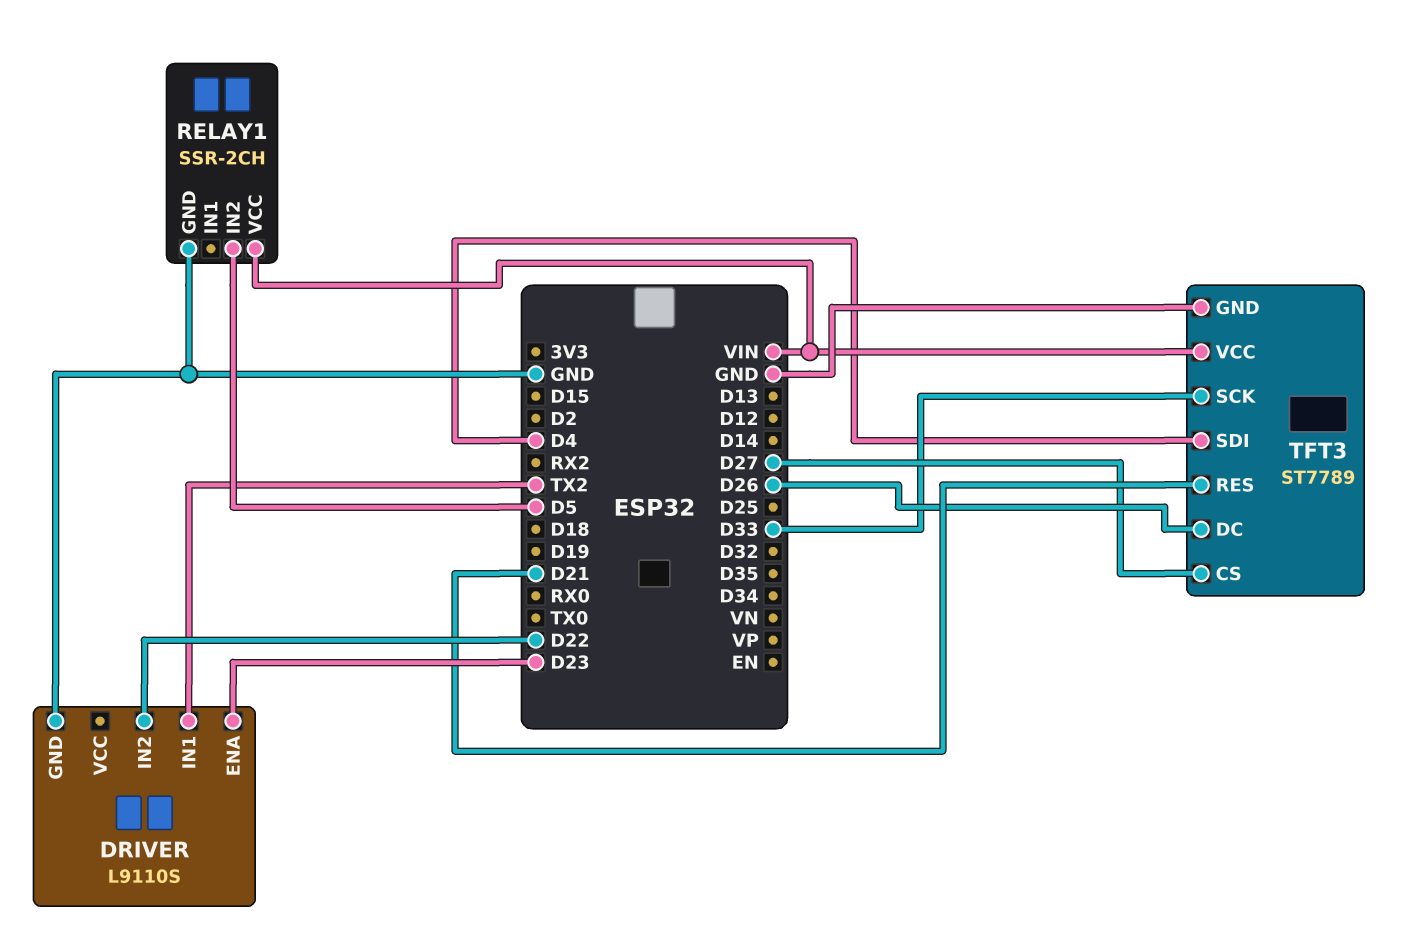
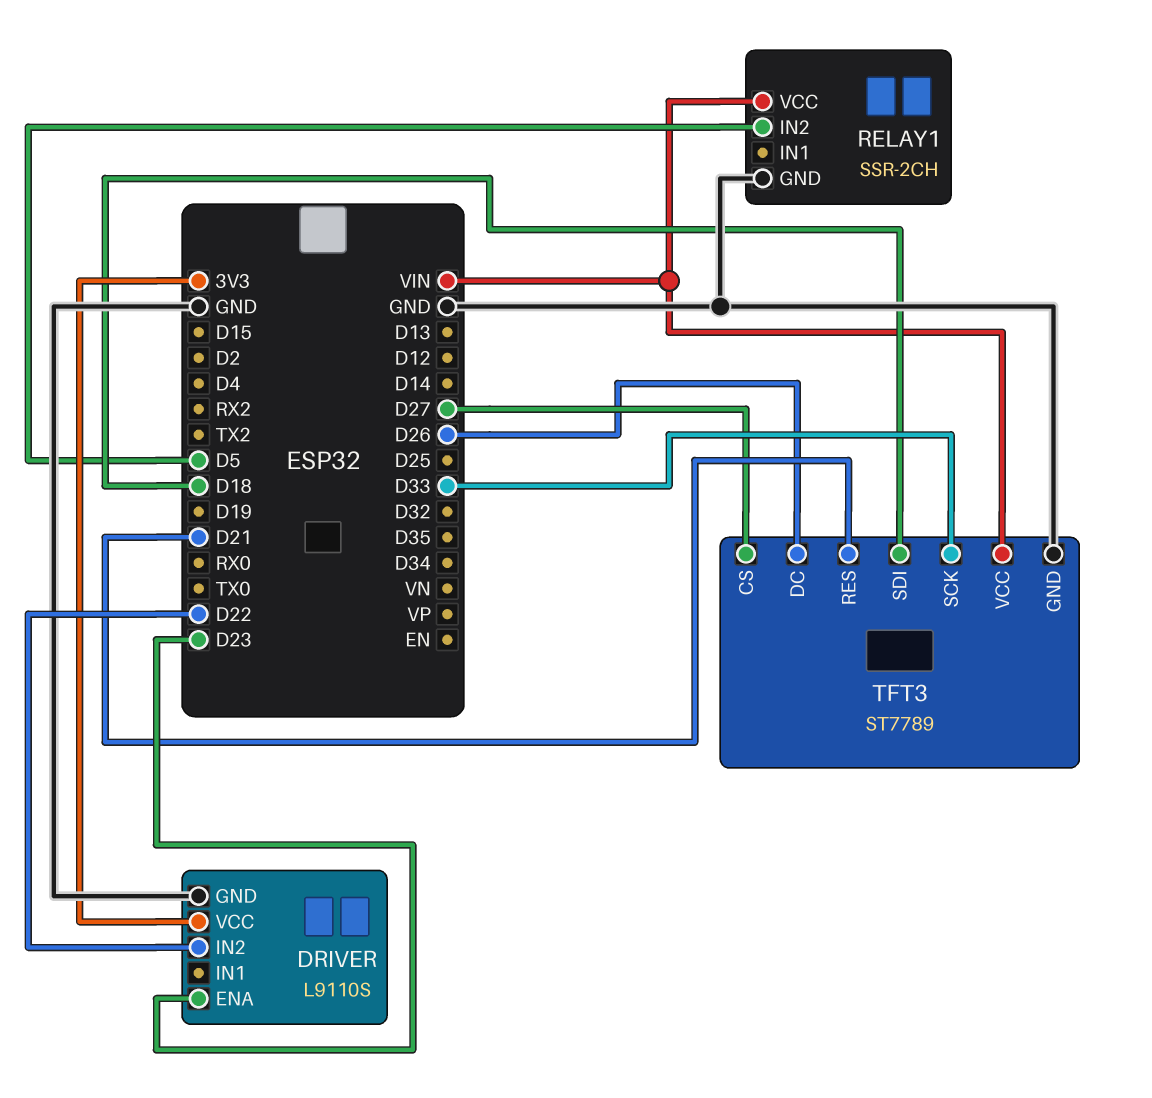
DRIVER pin IN1: TX2 -> none
DRIVER pin VCC: none -> 3V3
TFT3 pin SDI: D4 -> D18

